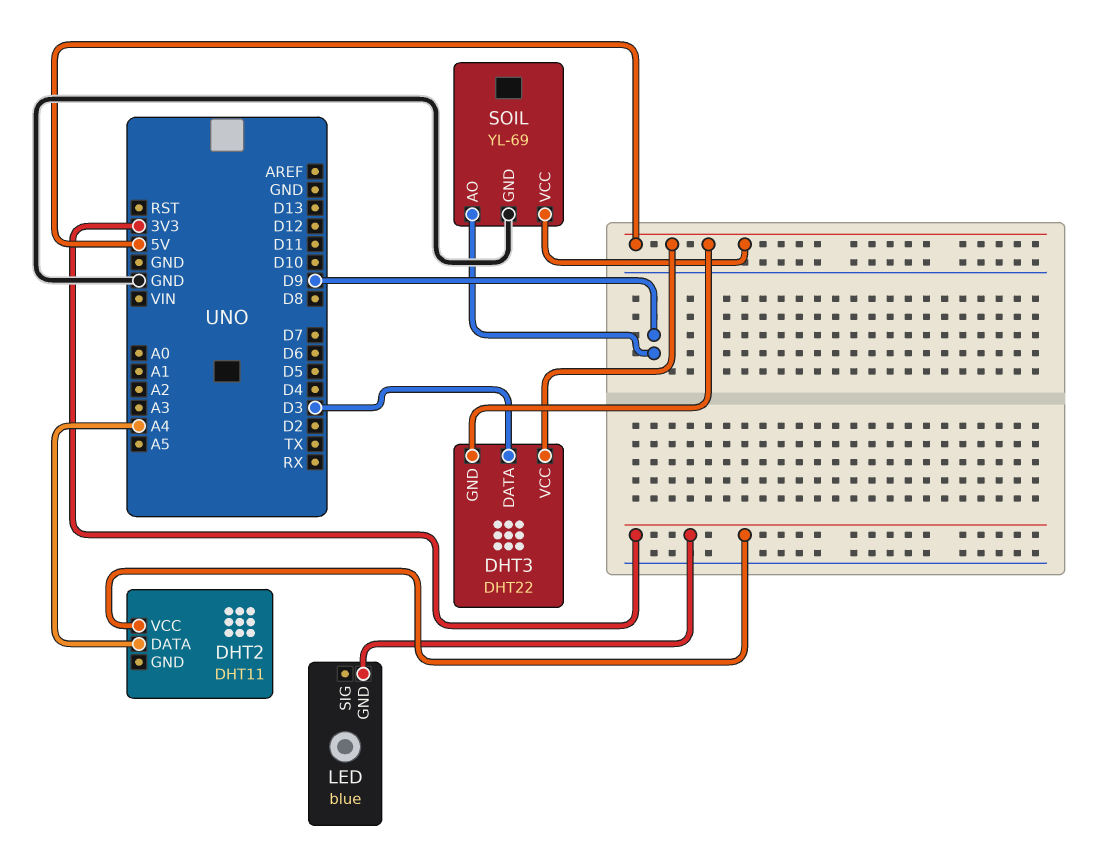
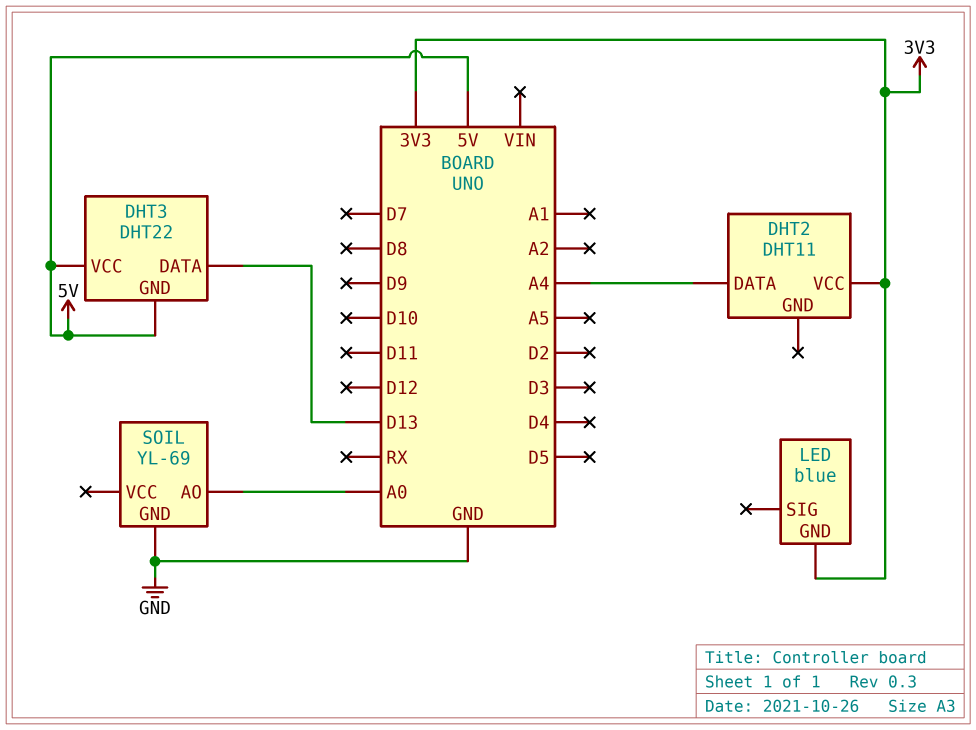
DHT3 pin DATA: D3 -> D13
SOIL pin AO: D9 -> A0
SOIL pin VCC: 5V -> none

